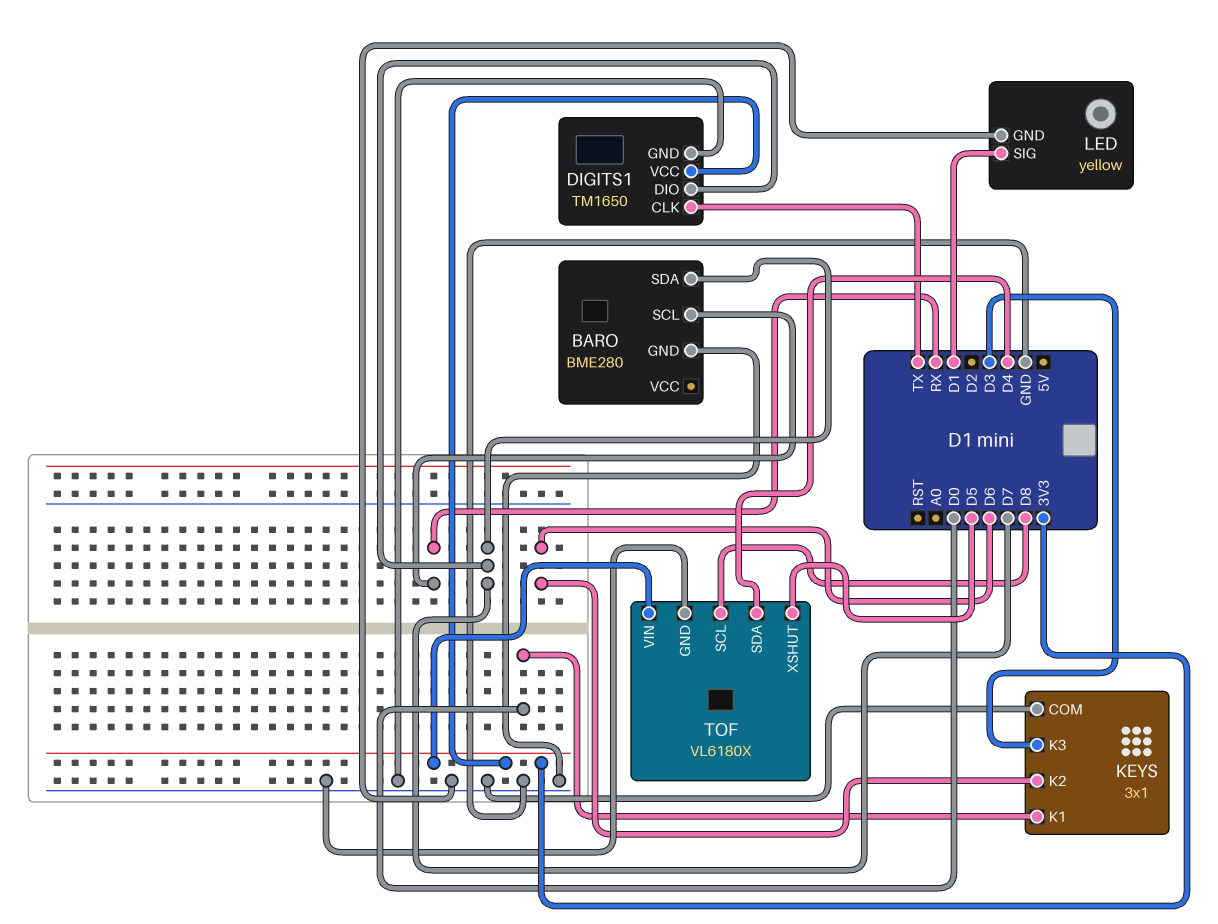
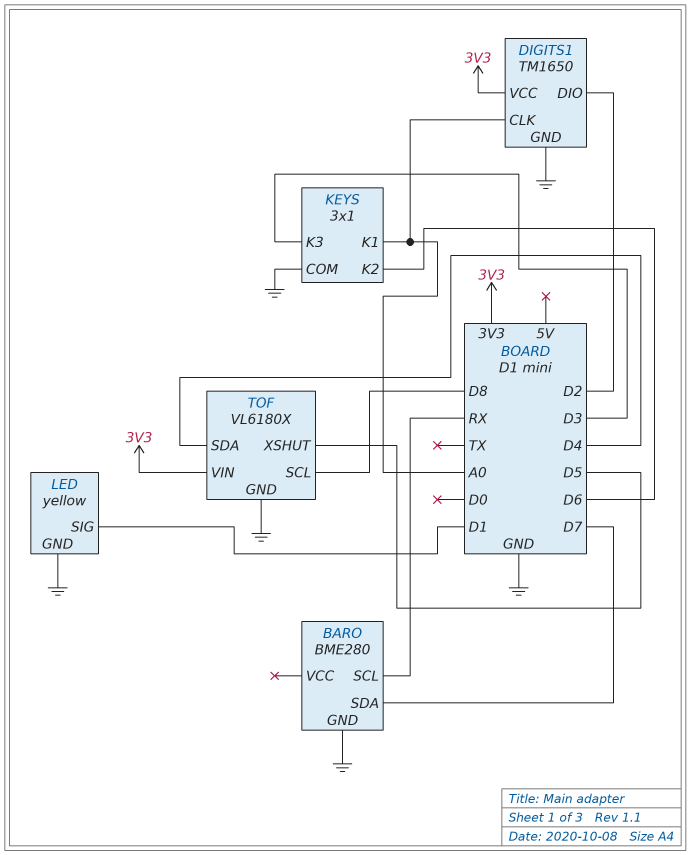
DIGITS1 pin CLK: TX -> A0
DIGITS1 pin DIO: D7 -> D2
KEYS pin K1: D0 -> A0

